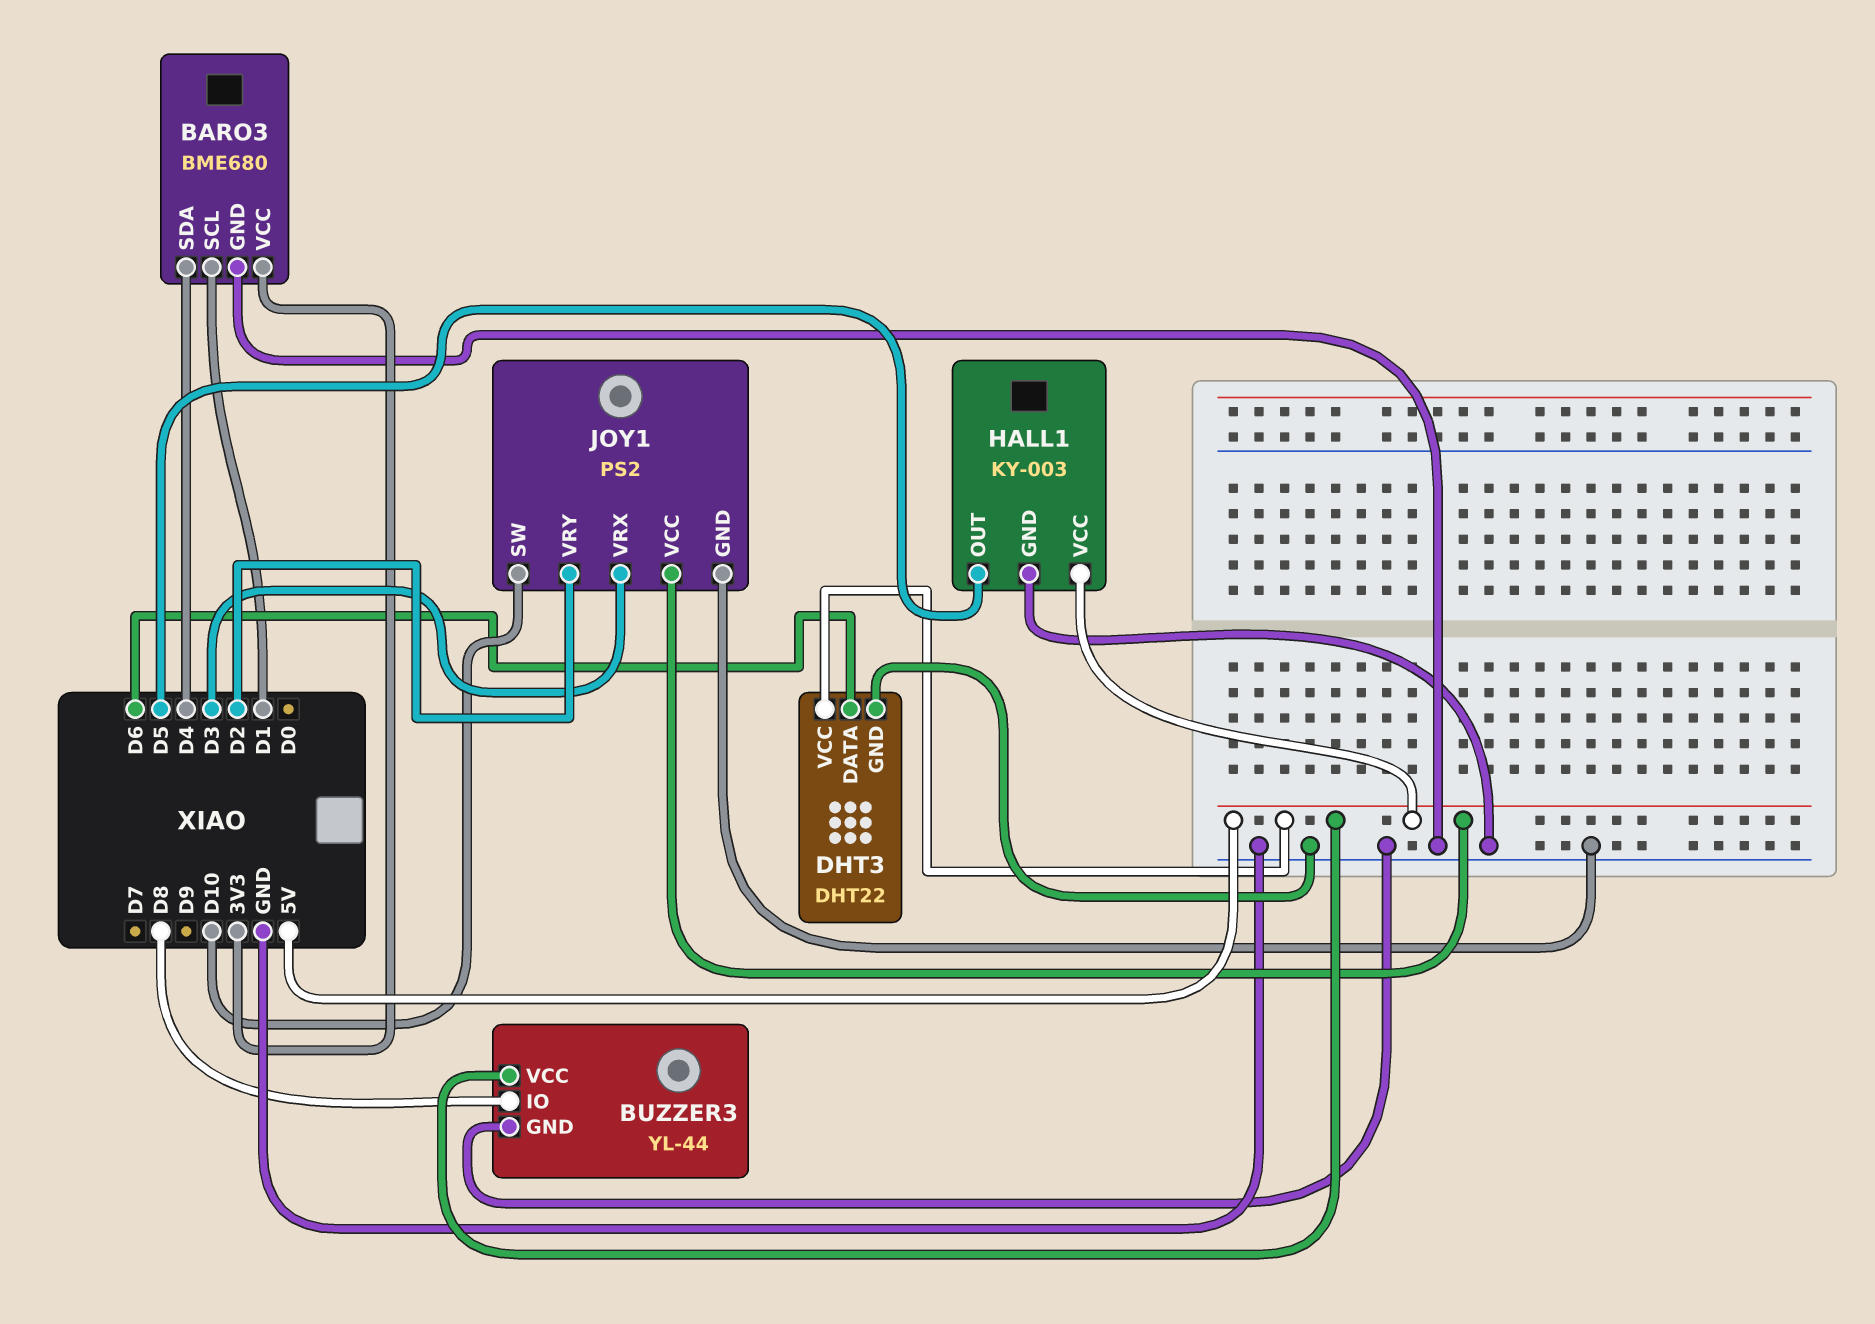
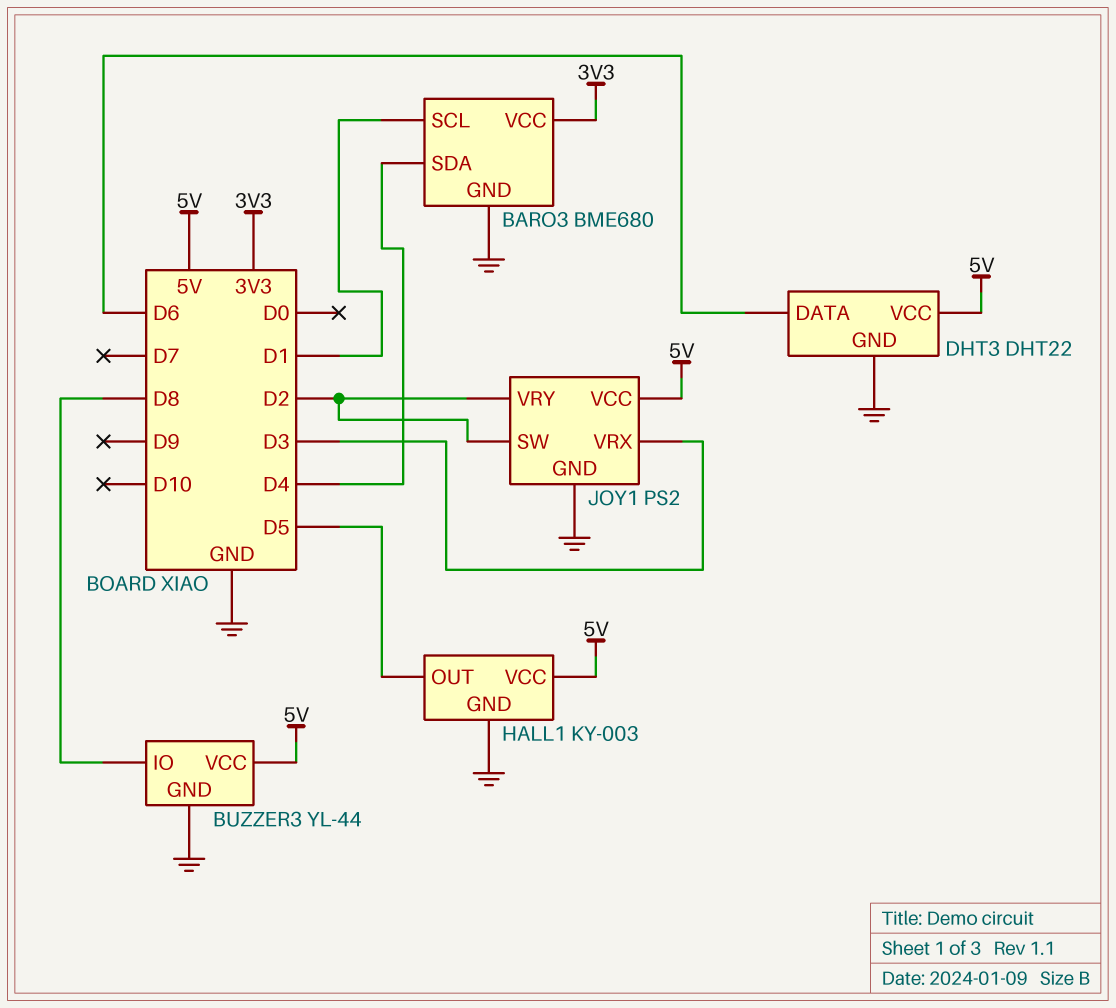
JOY1 pin SW: D10 -> D2

